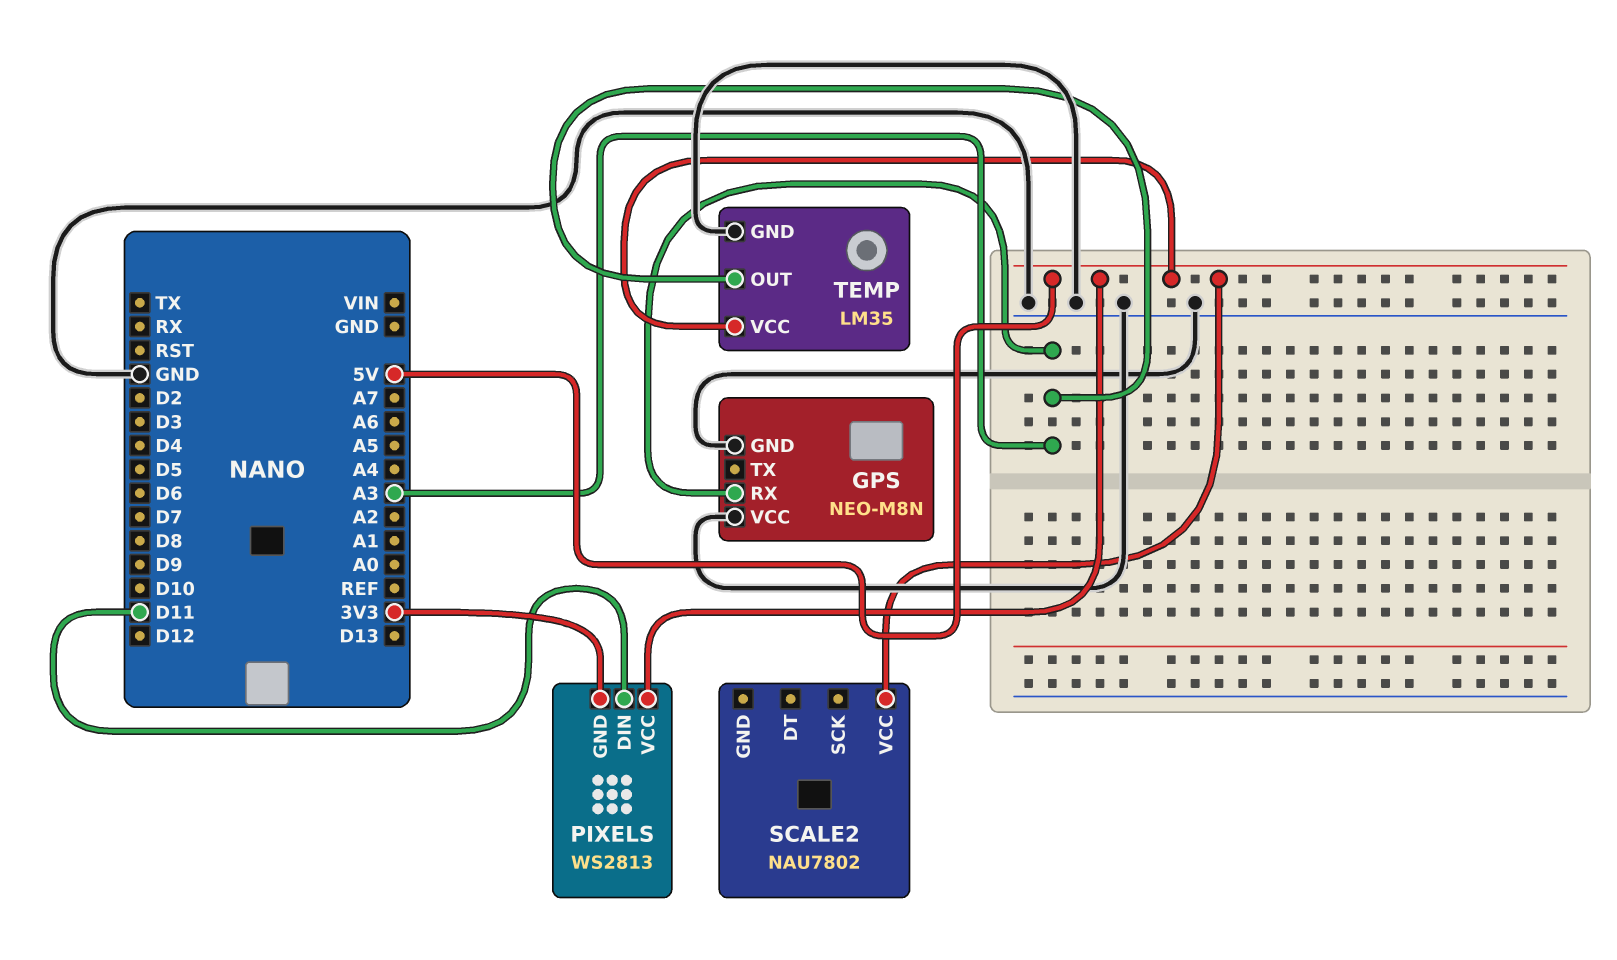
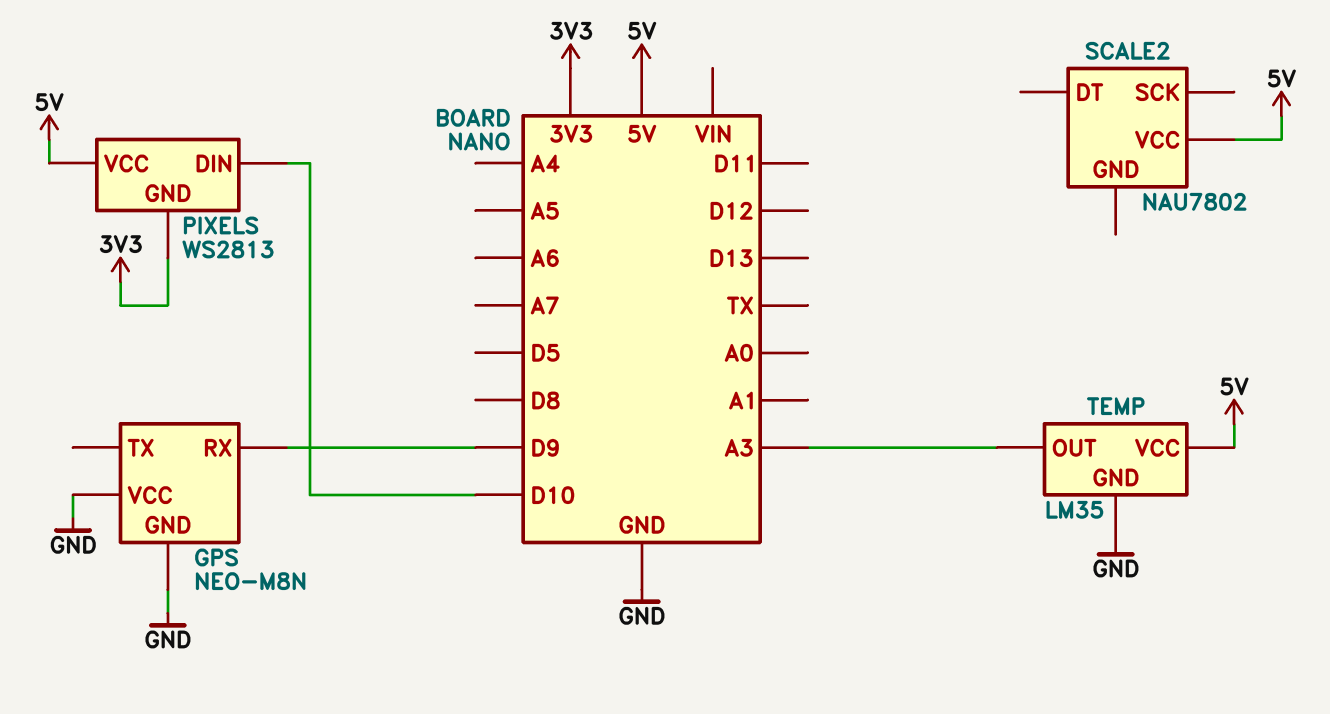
GPS pin RX: A3 -> D9
PIXELS pin DIN: D11 -> D10

